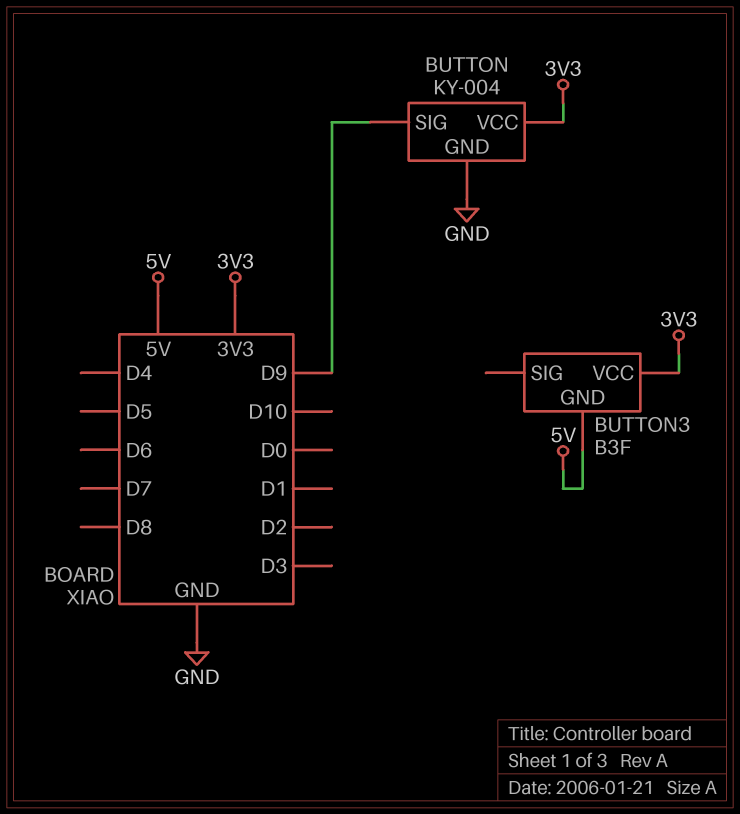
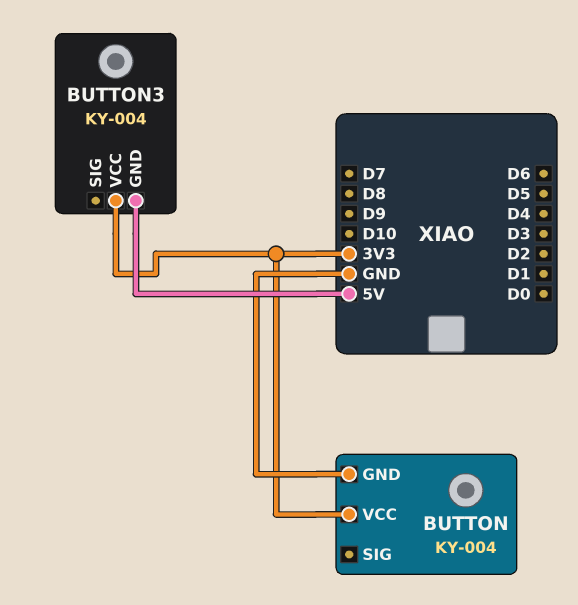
BUTTON pin SIG: D9 -> none
BUTTON3: B3F -> KY-004

